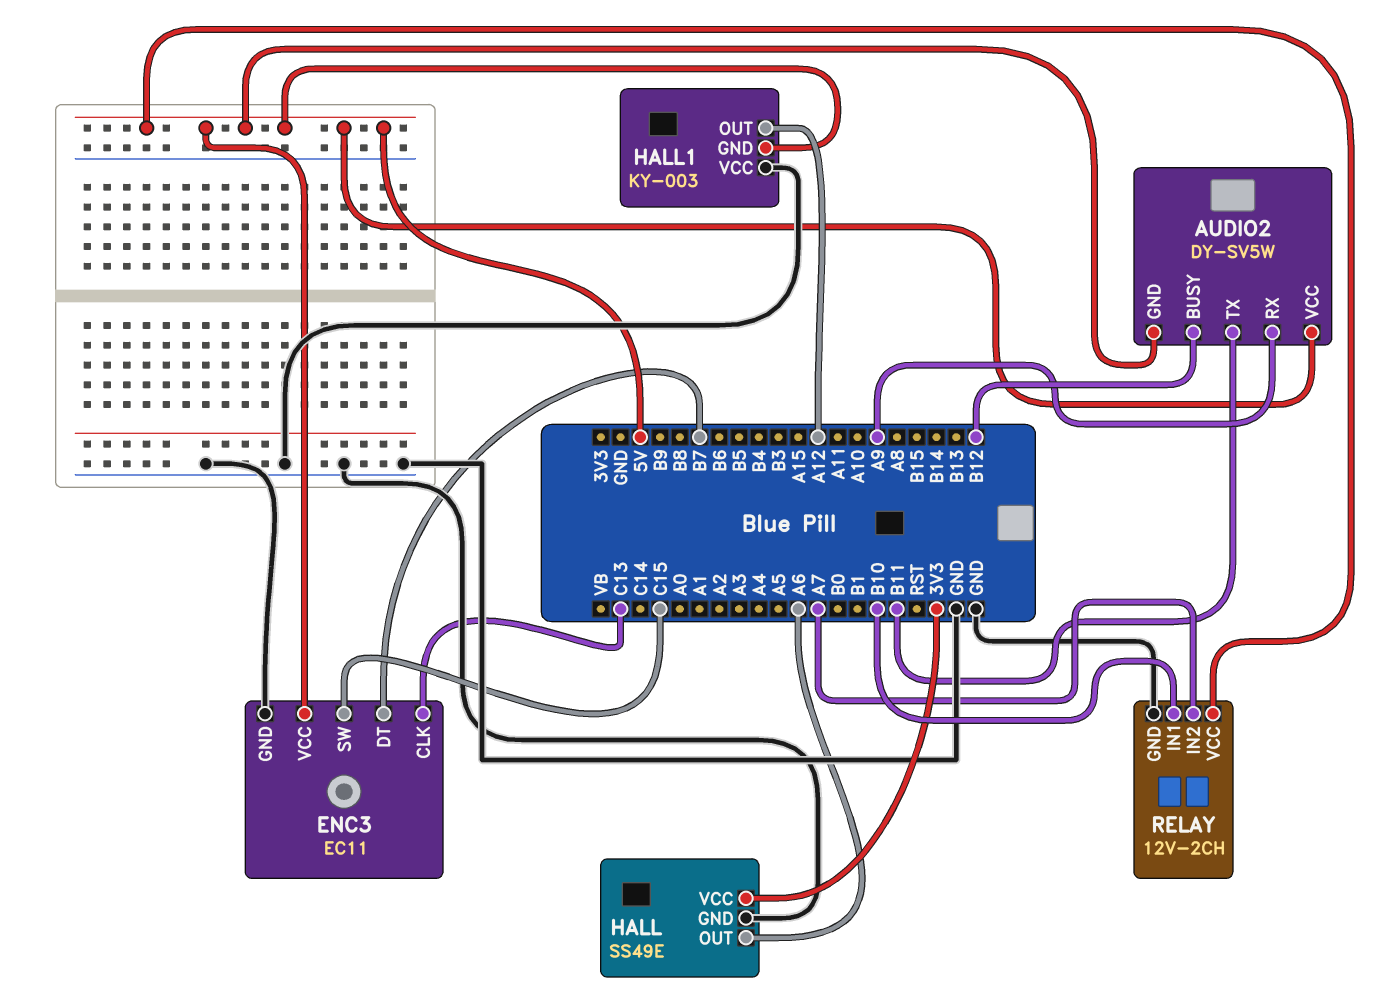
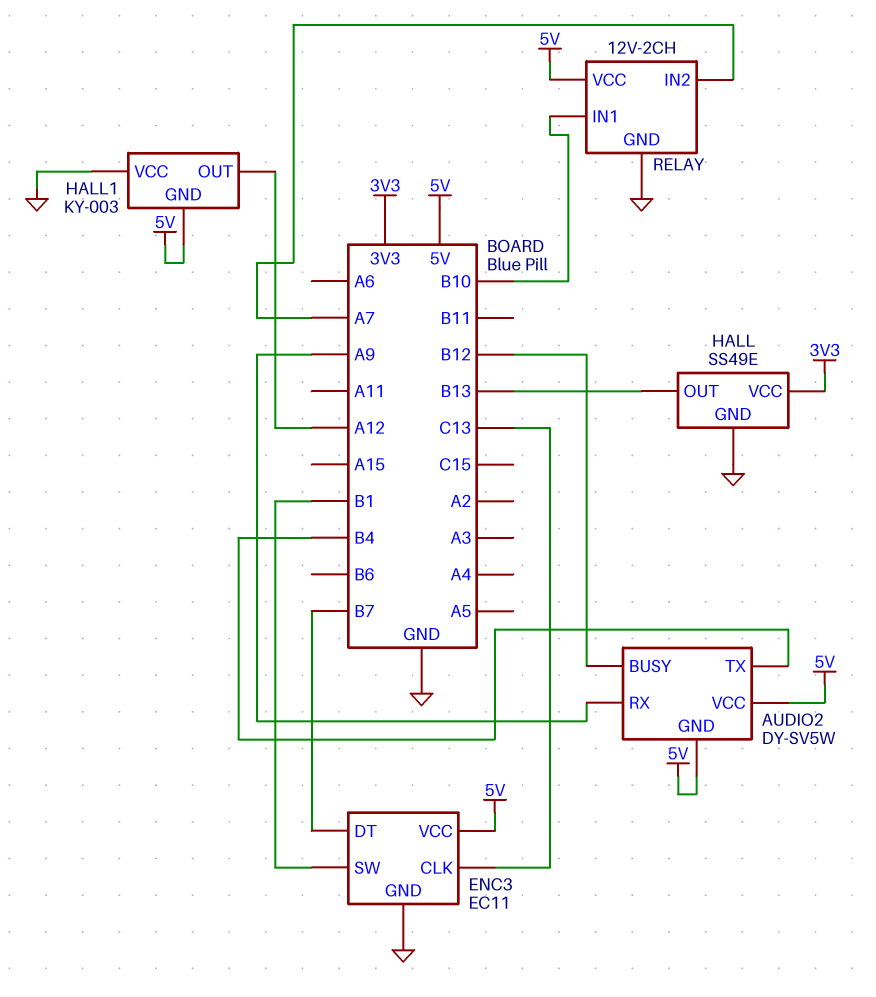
AUDIO2 pin TX: B11 -> B4
ENC3 pin SW: C15 -> B1
HALL pin OUT: A6 -> B13

